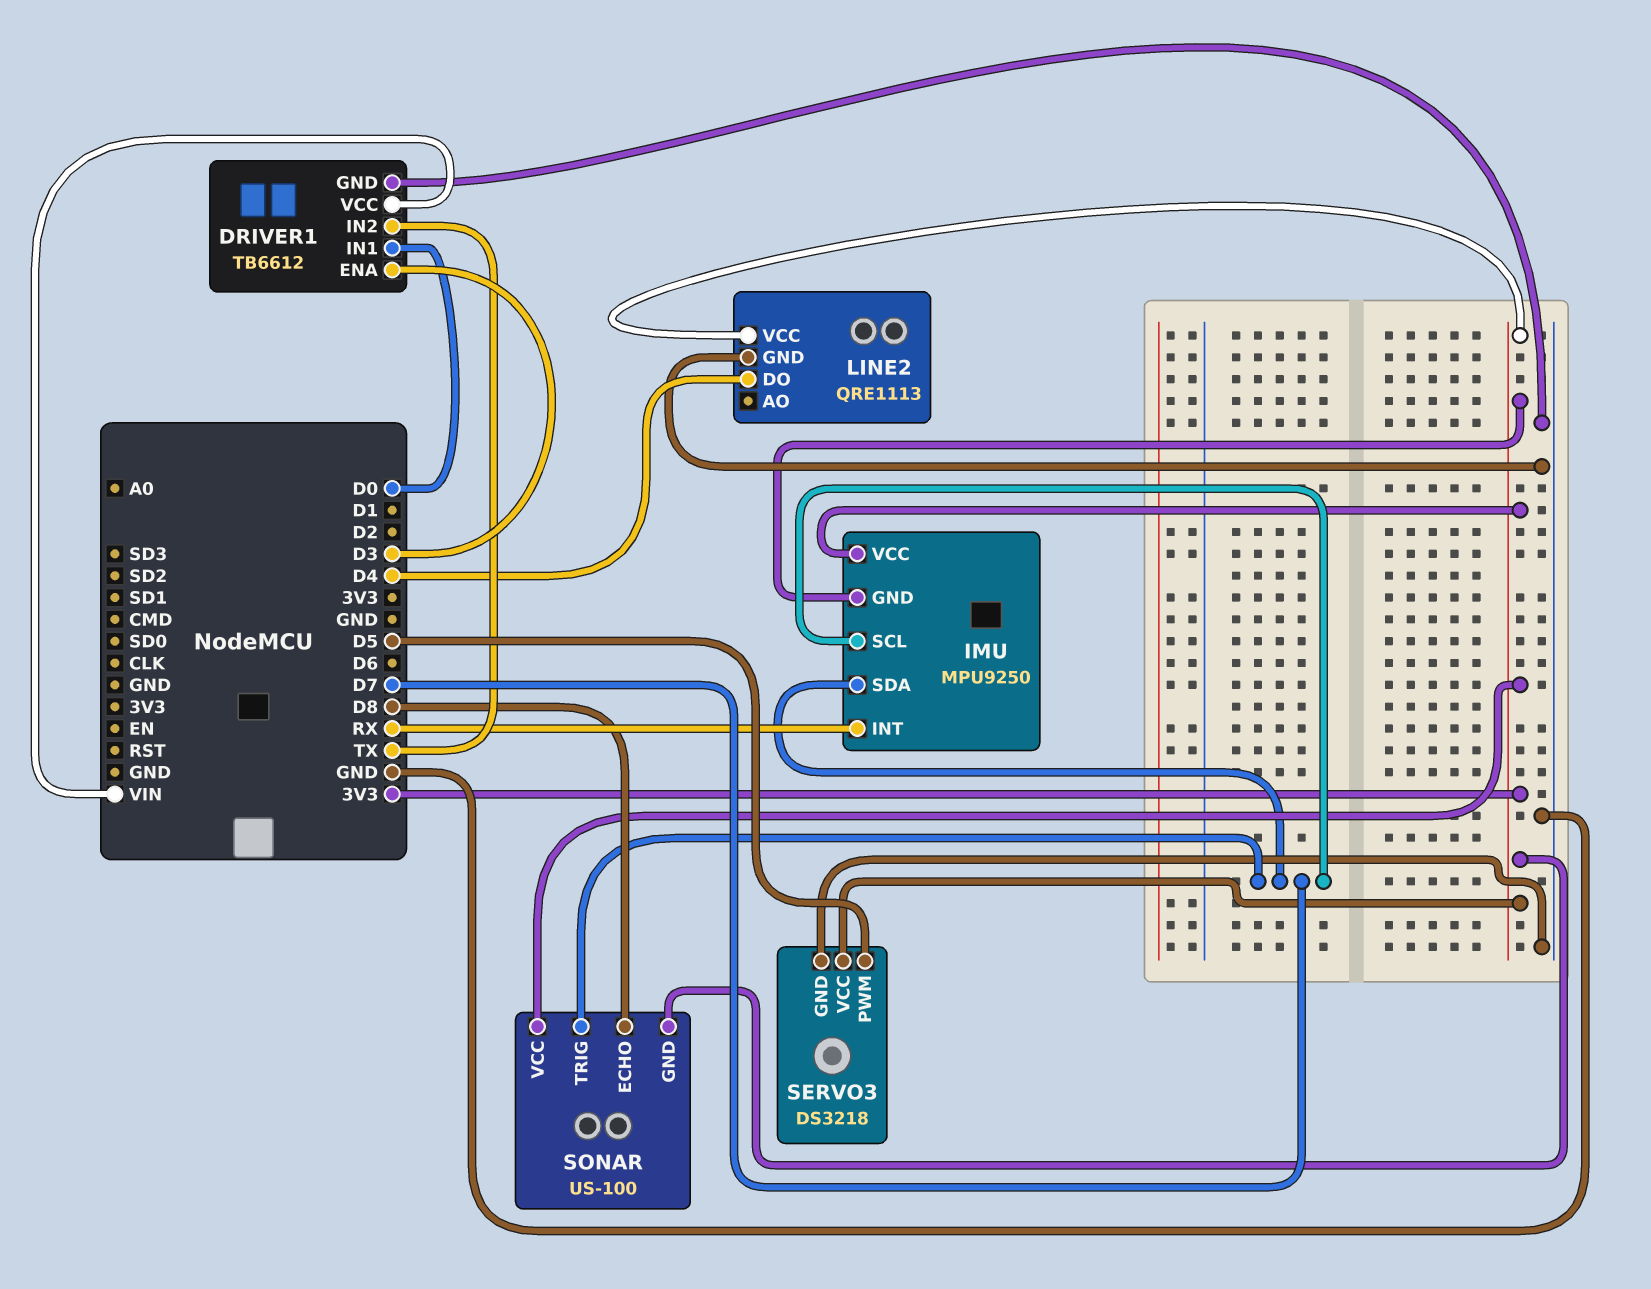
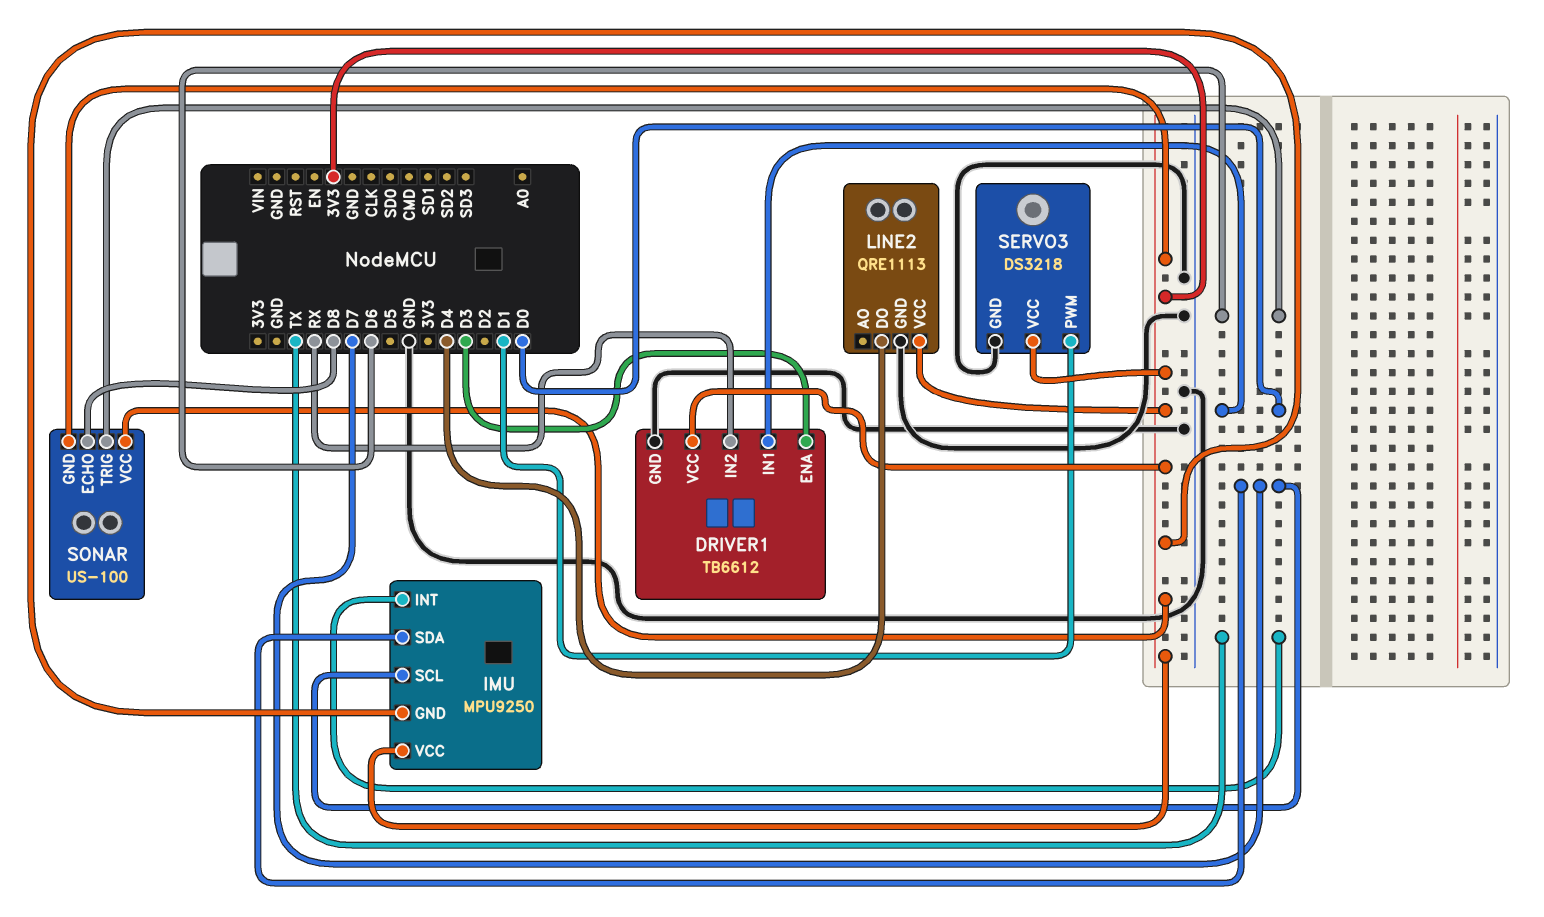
DRIVER1 pin IN2: TX -> RX
DRIVER1 pin VCC: VIN -> 3V3
IMU pin INT: RX -> TX
SERVO3 pin PWM: D5 -> D1
SONAR pin TRIG: D7 -> D6

